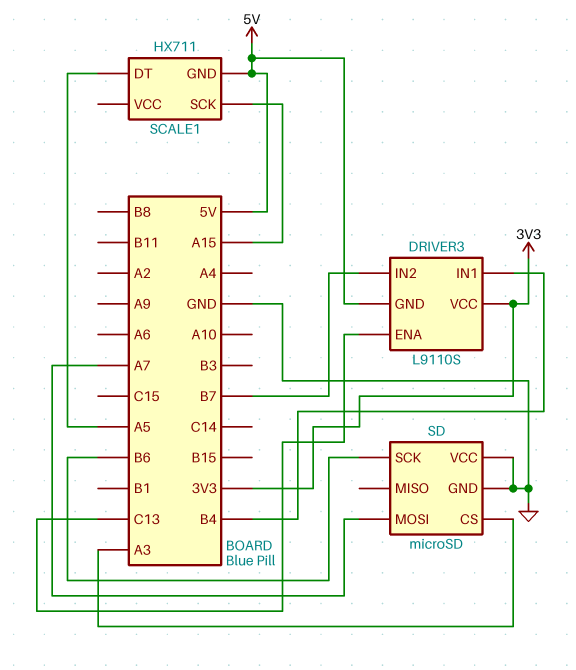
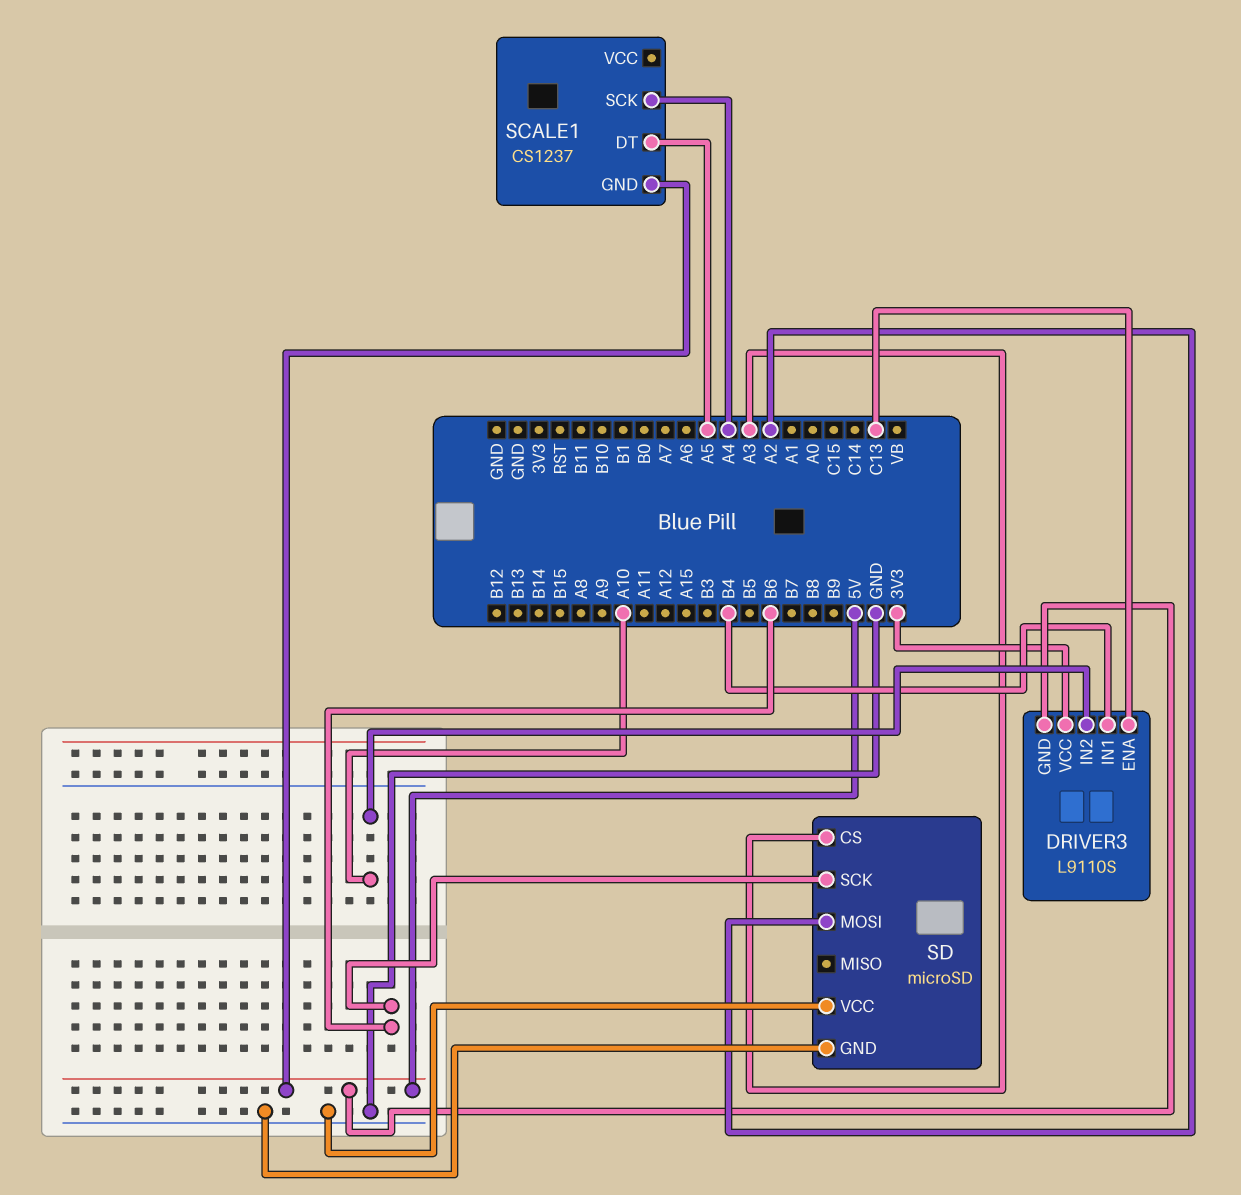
DRIVER3 pin IN2: B7 -> A10
SCALE1: HX711 -> CS1237
SCALE1 pin SCK: A15 -> A4
SD pin MOSI: A7 -> A2

